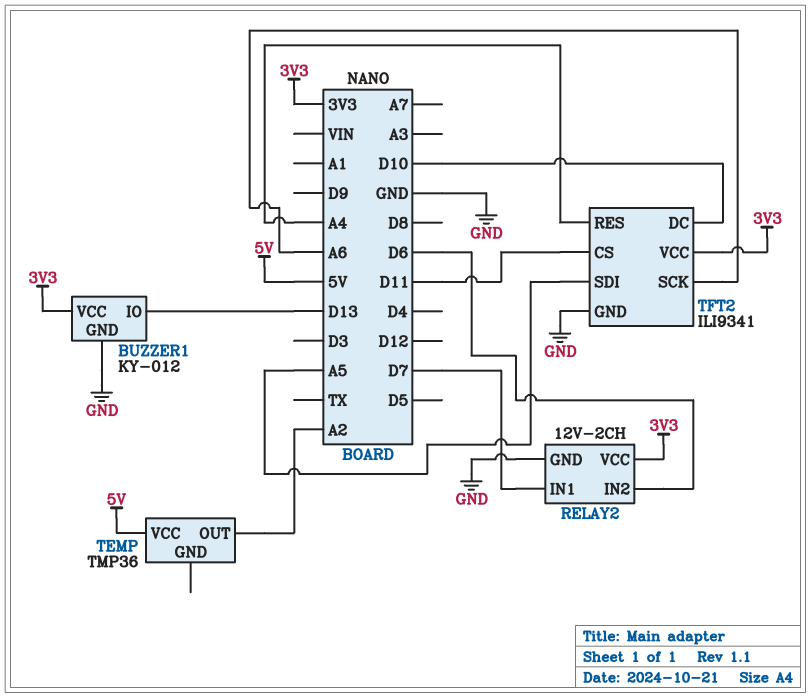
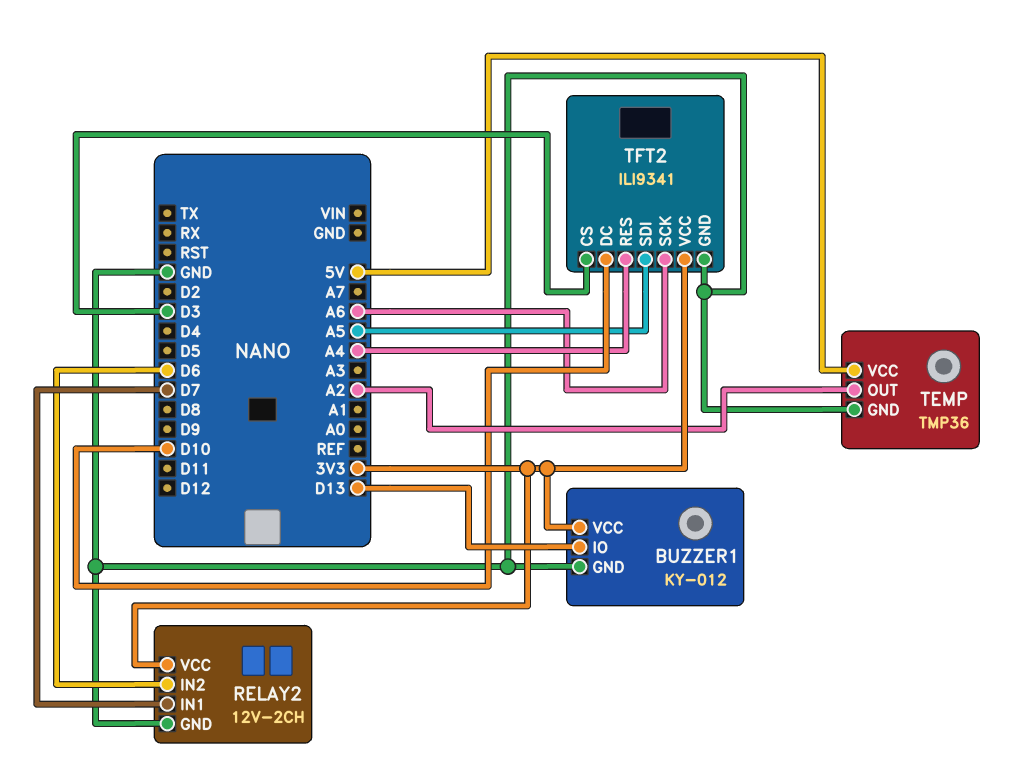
TEMP pin GND: none -> GND
TFT2 pin CS: D11 -> D3

